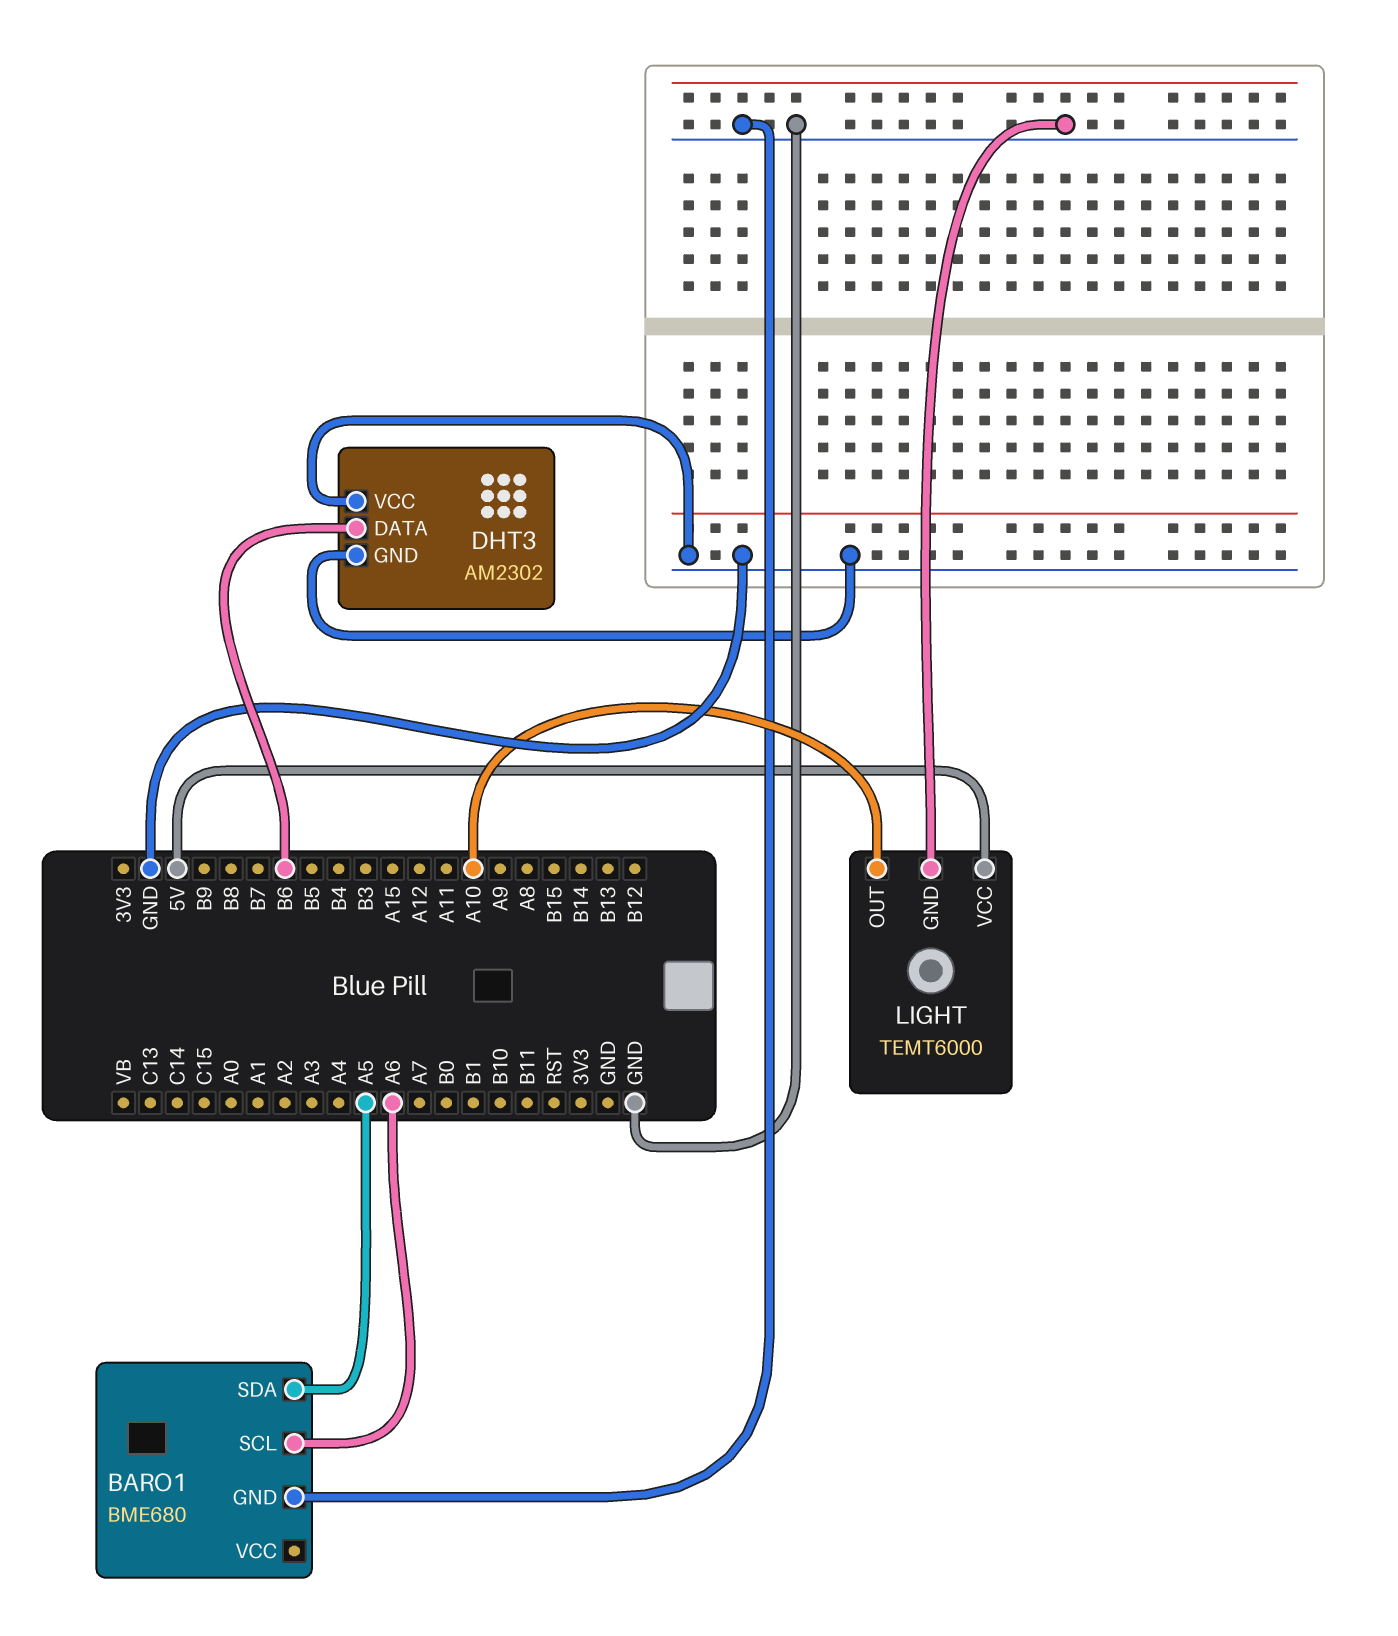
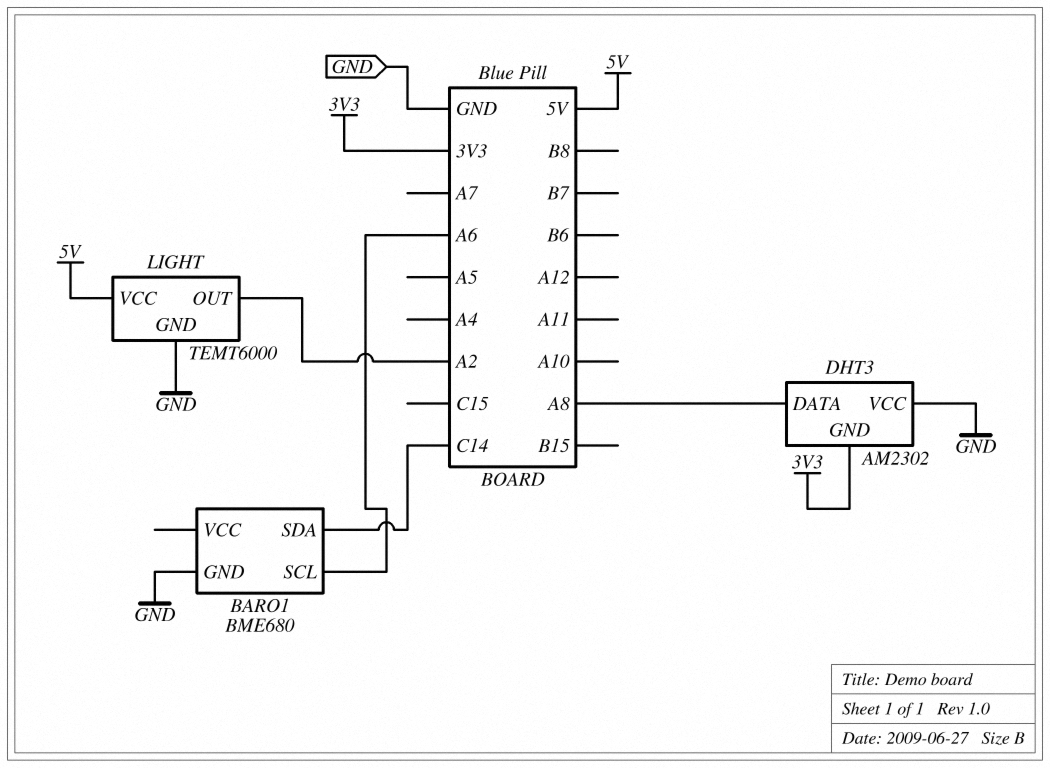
BARO1 pin SDA: A5 -> C14
DHT3 pin DATA: B6 -> A8
DHT3 pin GND: GND -> 3V3
LIGHT pin OUT: A10 -> A2

